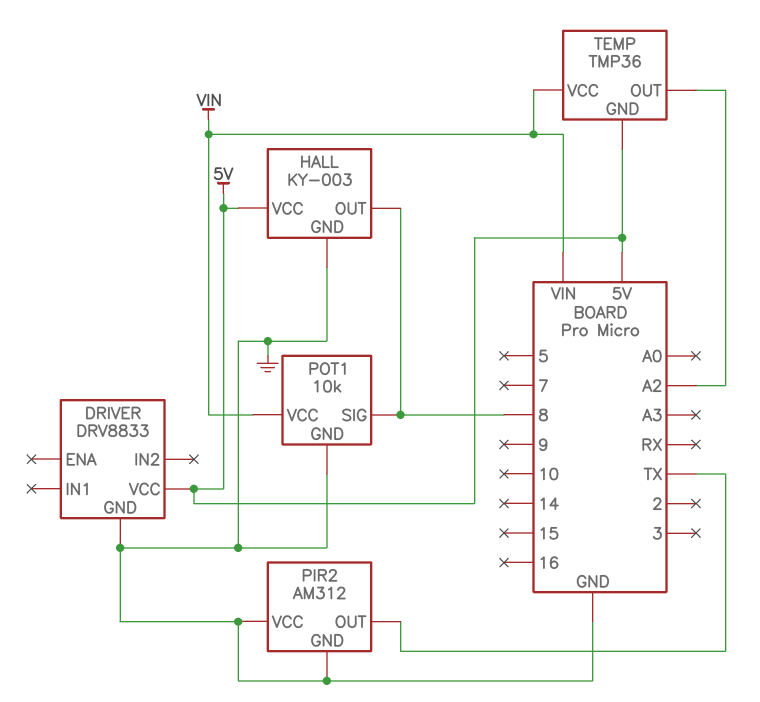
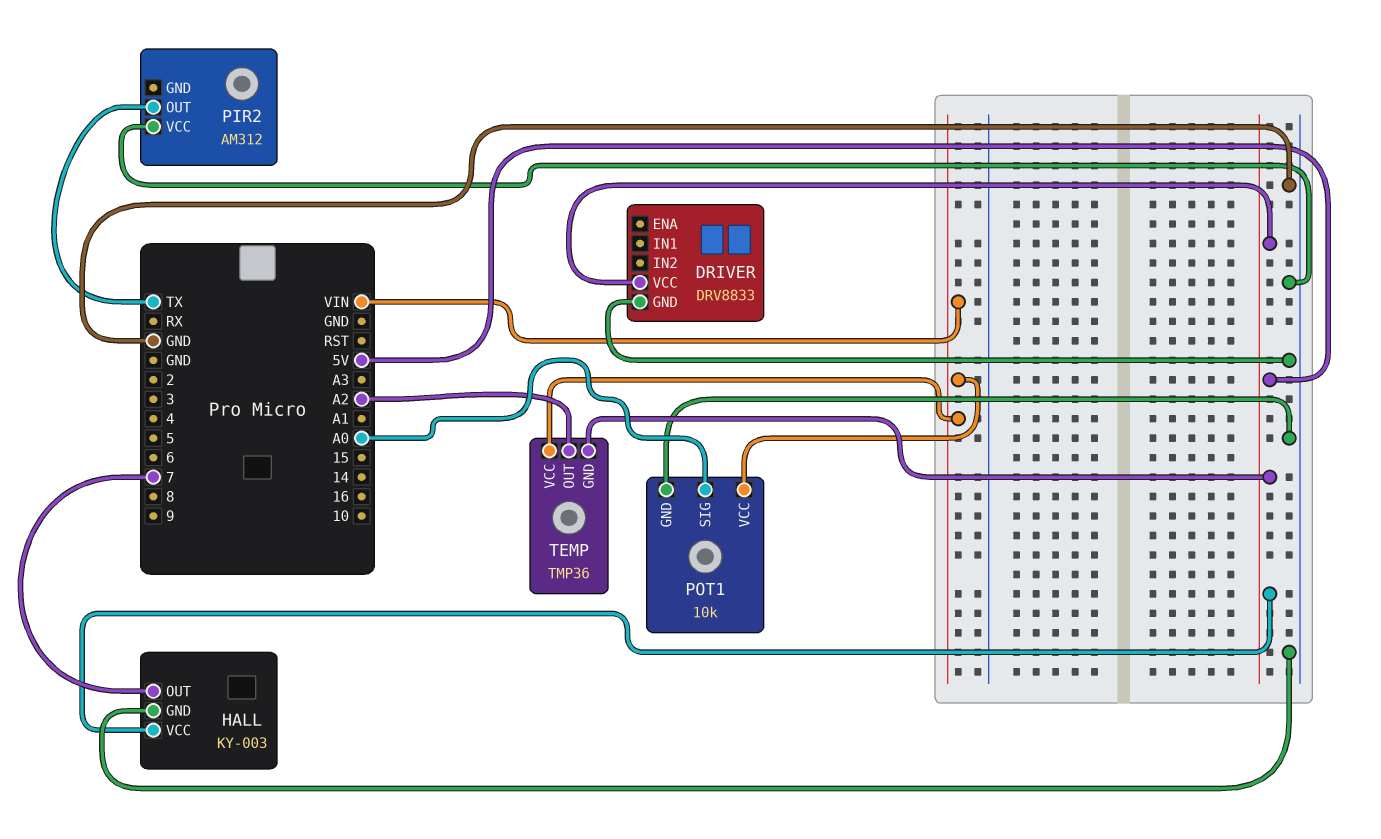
HALL pin OUT: 8 -> 7
PIR2 pin GND: GND -> none
POT1 pin SIG: 8 -> A0

